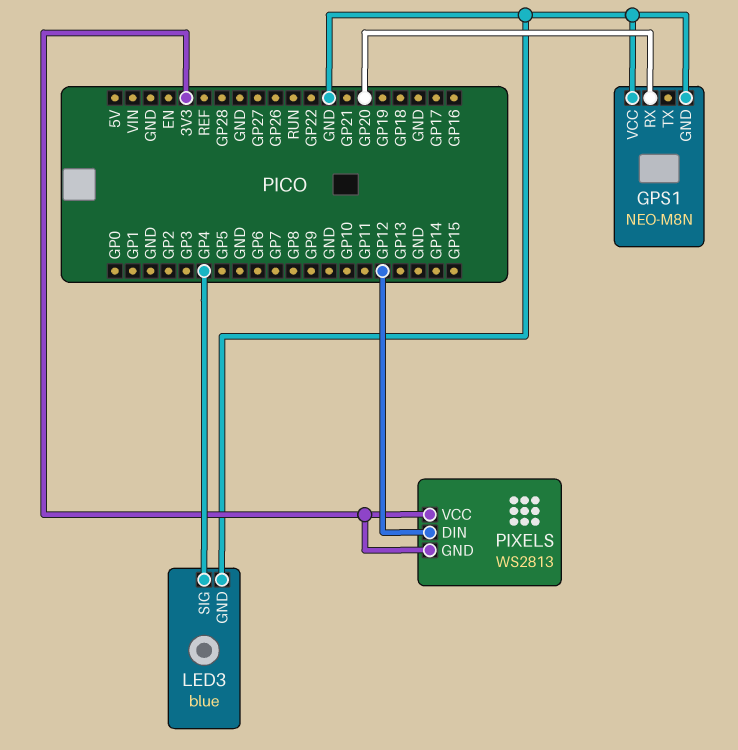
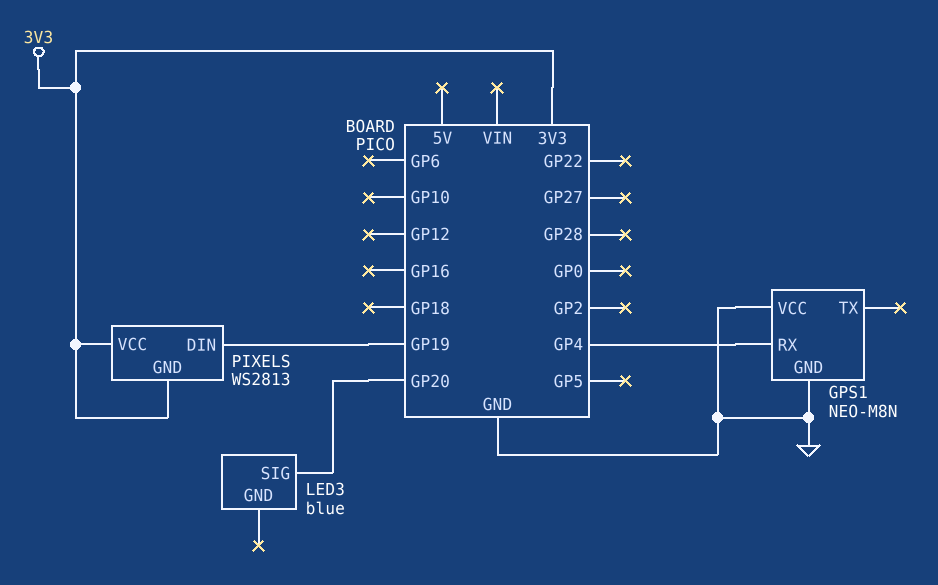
GPS1 pin RX: GP20 -> GP4
LED3 pin GND: GND -> none
LED3 pin SIG: GP4 -> GP20
PIXELS pin DIN: GP12 -> GP19

